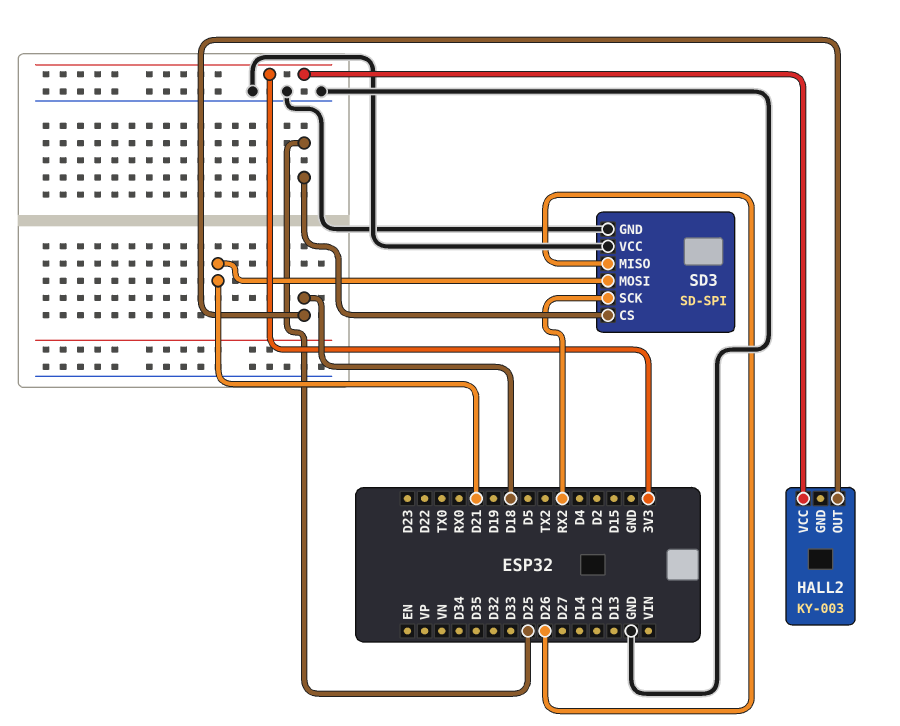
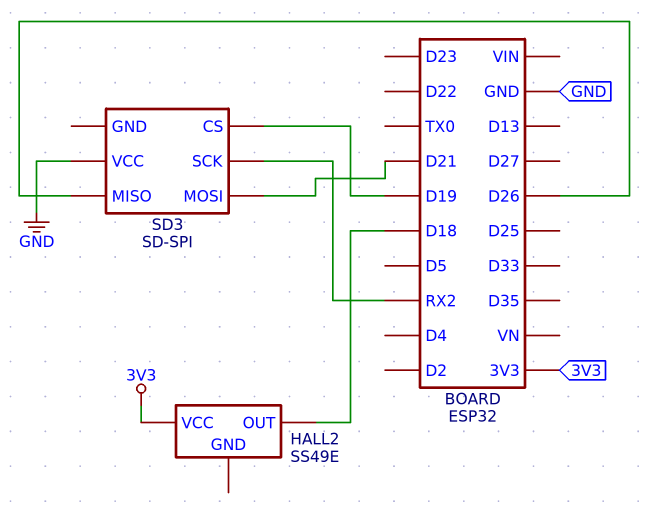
HALL2: KY-003 -> SS49E
SD3 pin CS: D25 -> D19
SD3 pin GND: GND -> none

